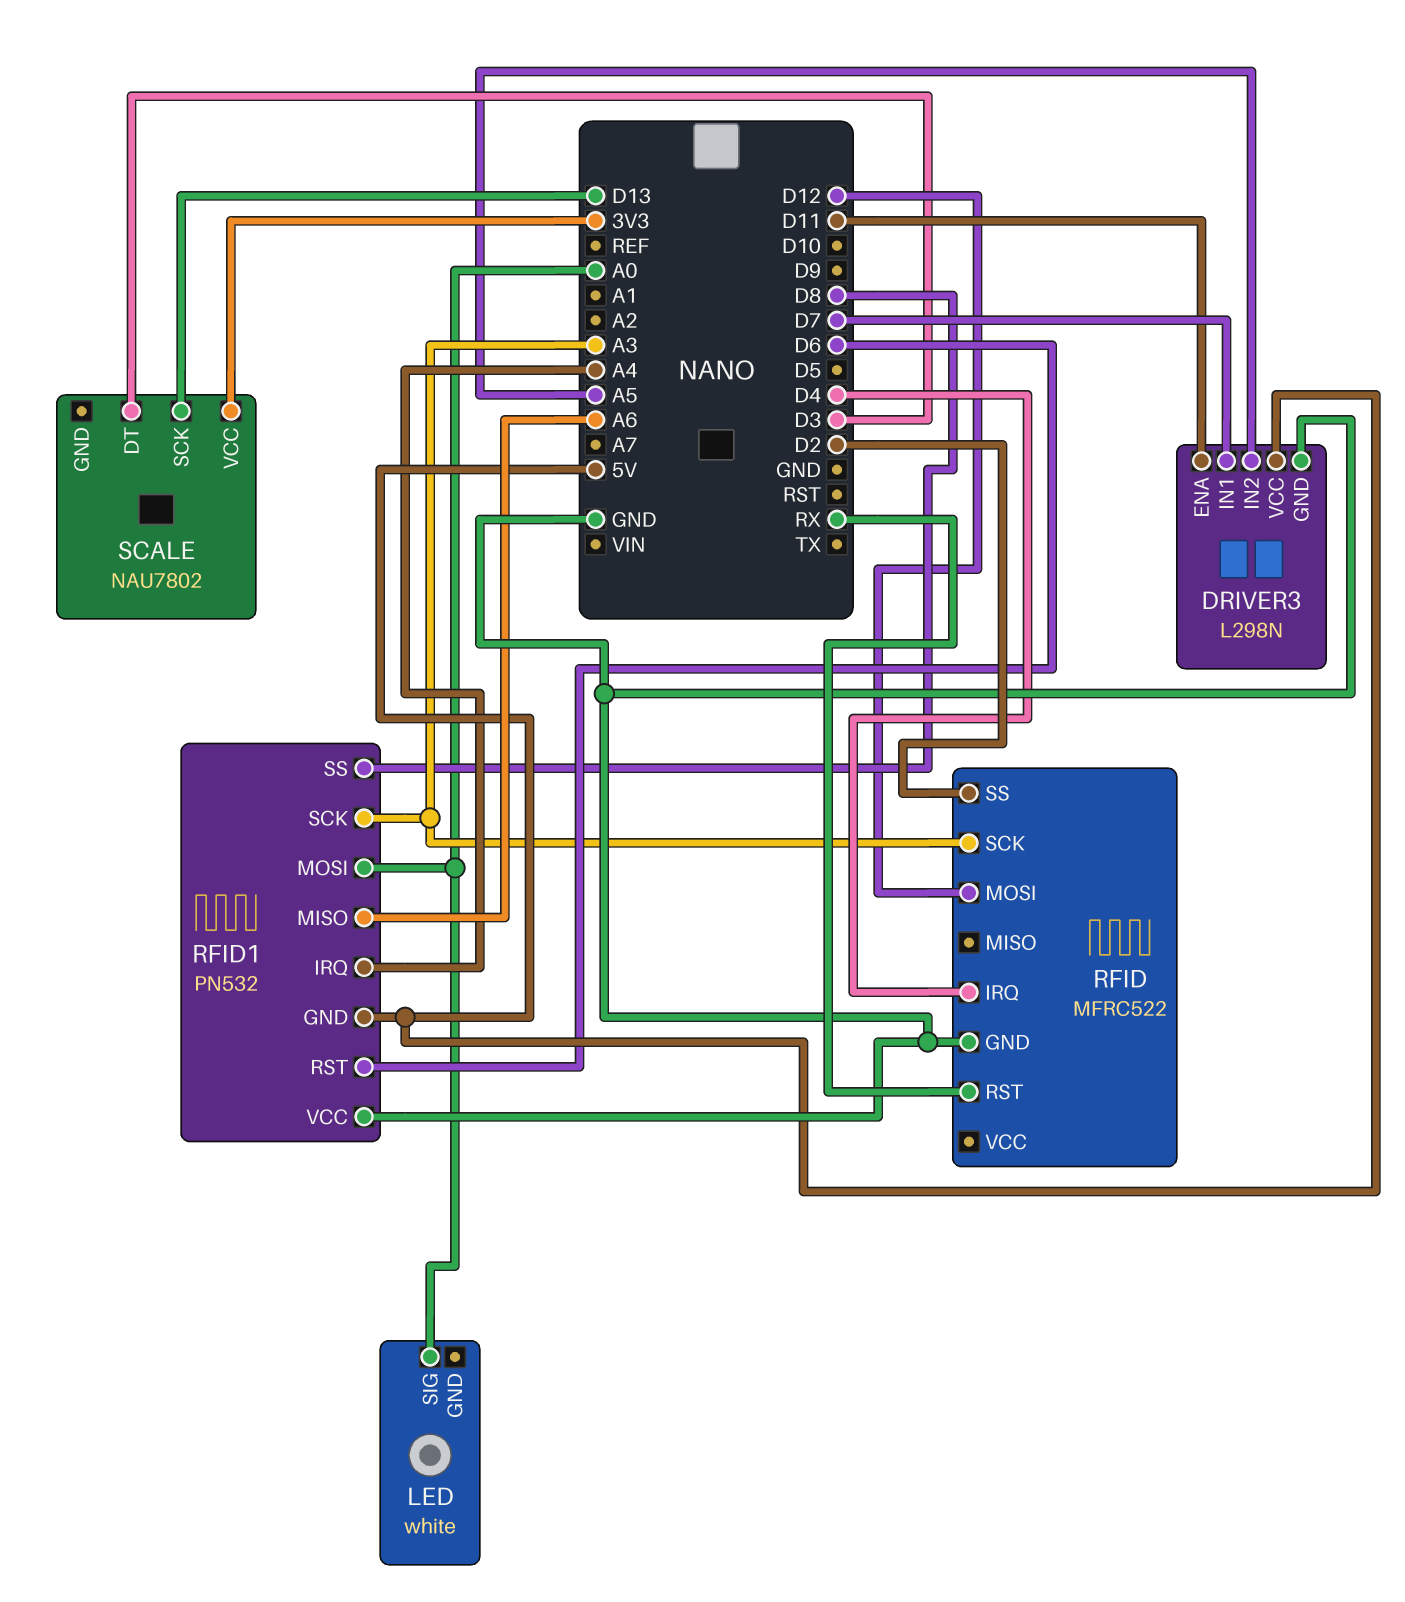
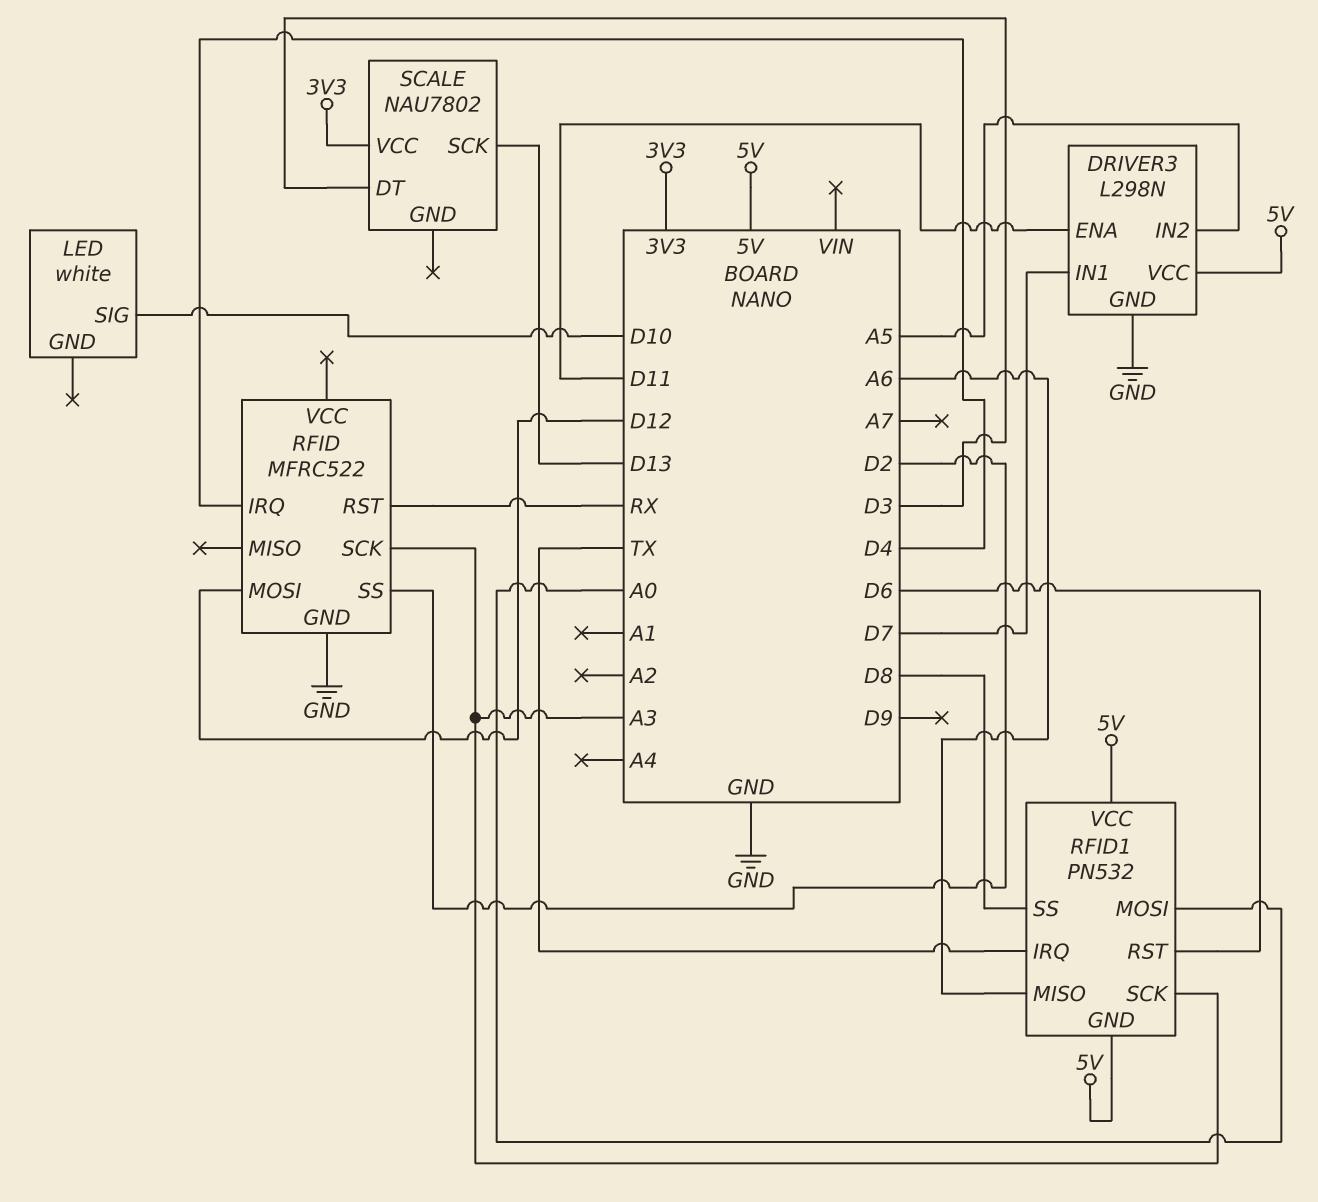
LED pin SIG: A0 -> D10
RFID1 pin IRQ: A4 -> TX
RFID1 pin VCC: GND -> 5V

